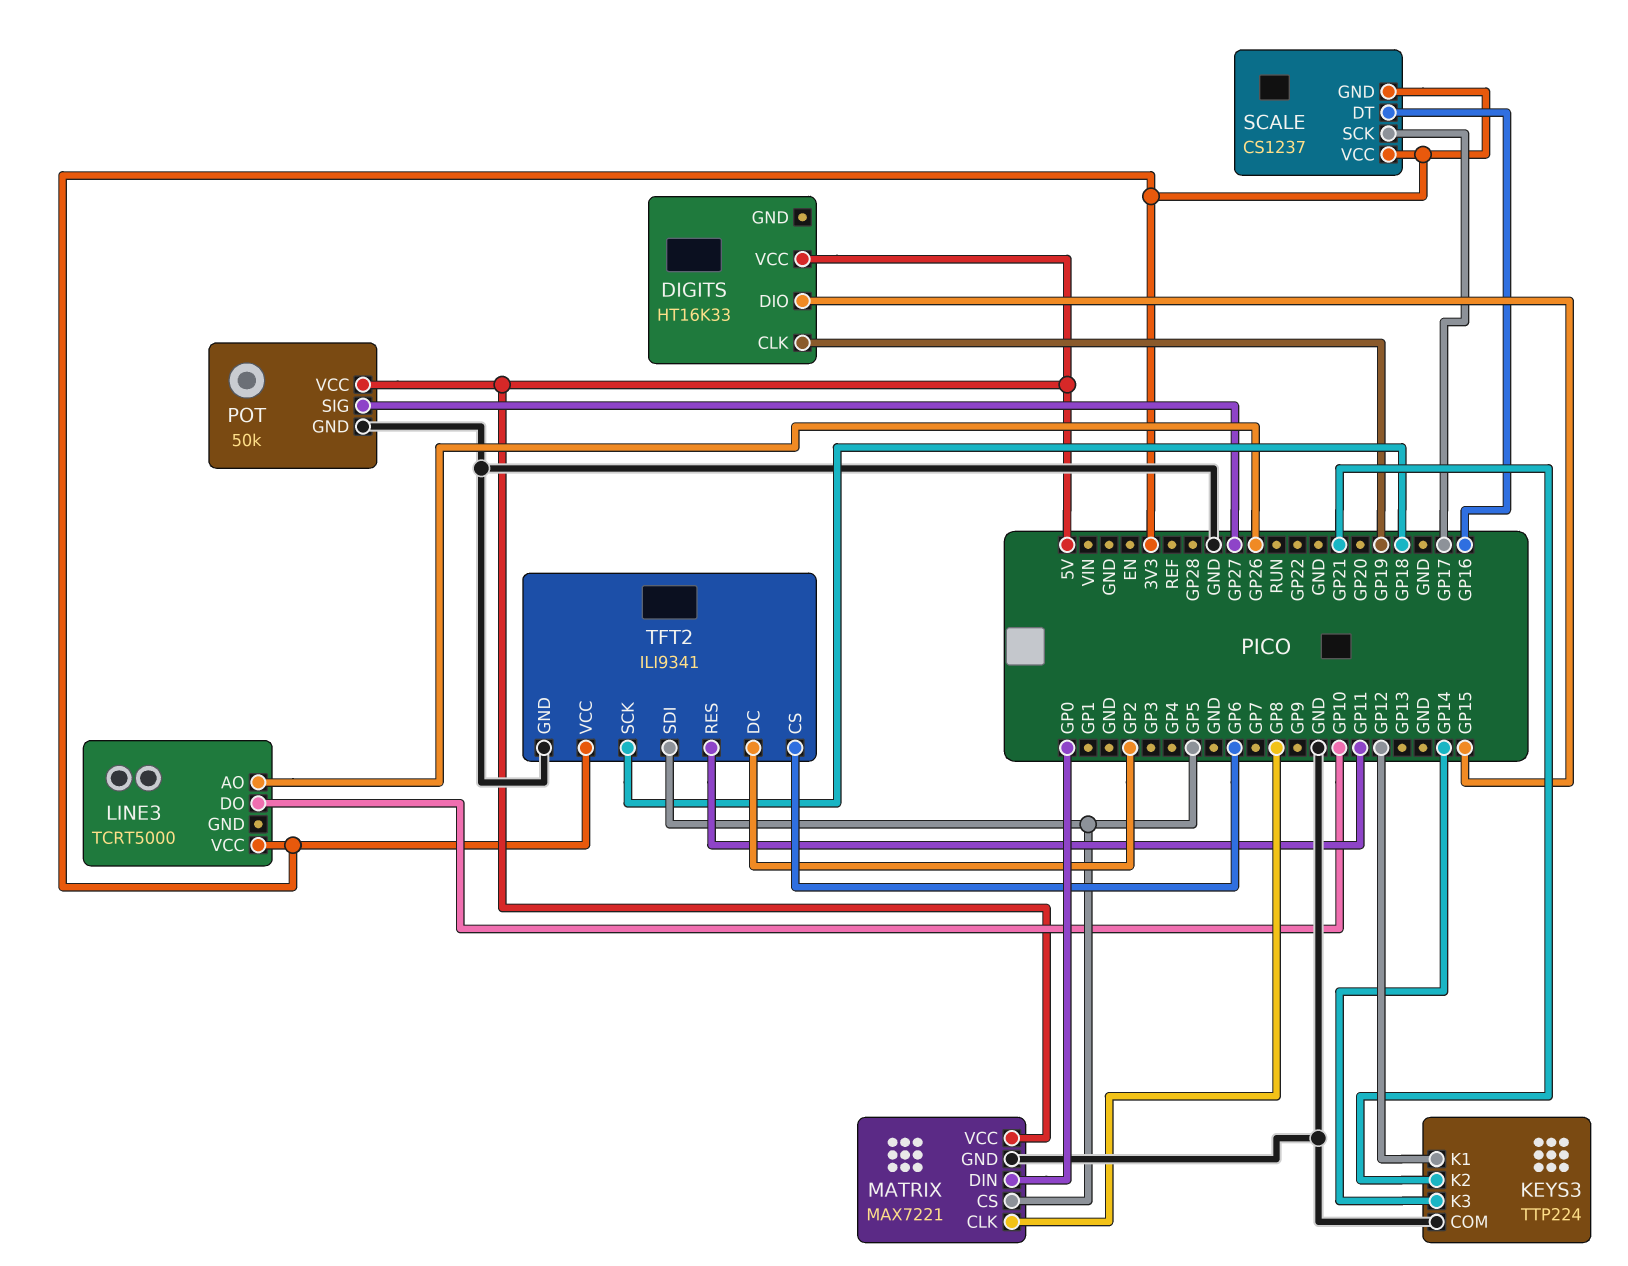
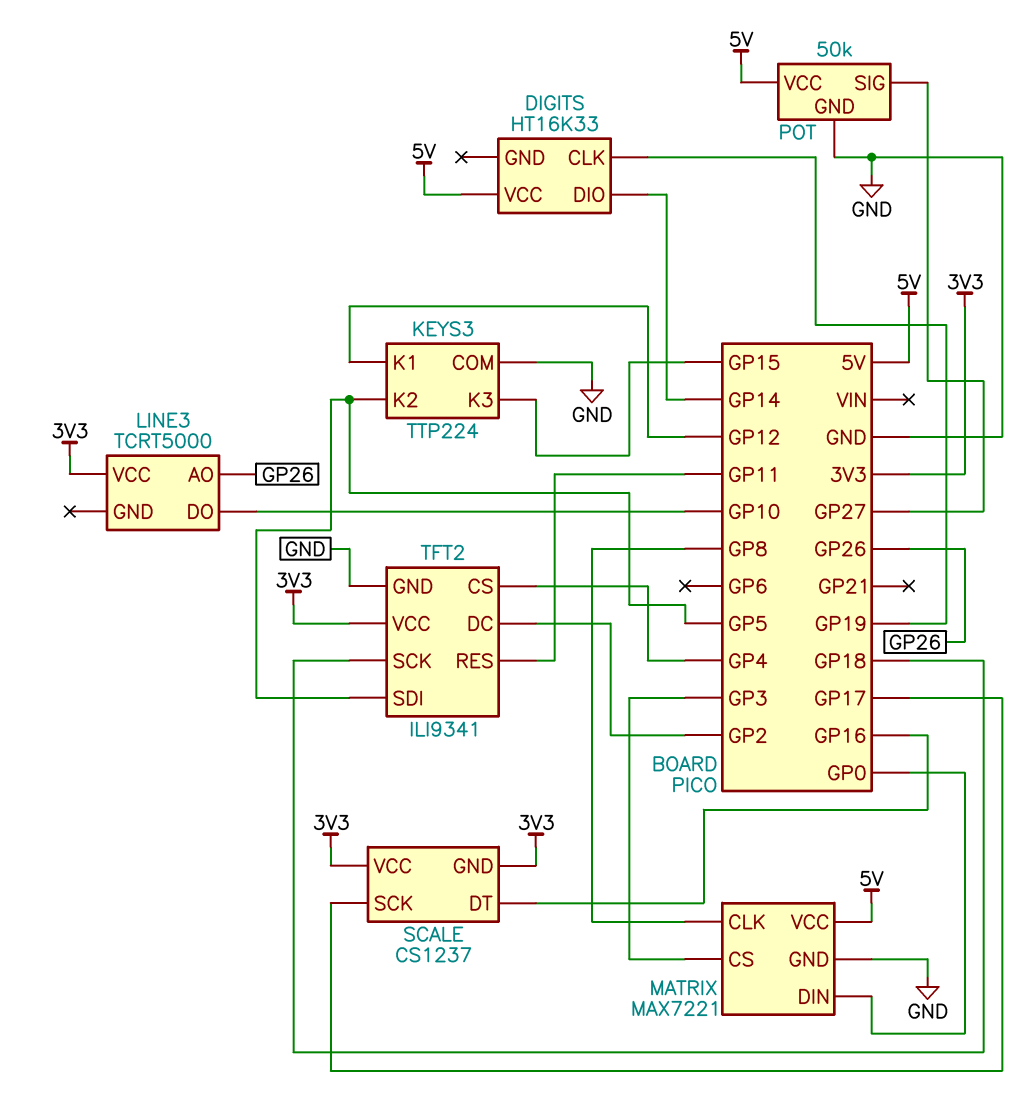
DIGITS pin DIO: GP15 -> GP14
KEYS3 pin K2: GP21 -> GP5
KEYS3 pin K3: GP14 -> GP15
MATRIX pin CS: GP5 -> GP3
TFT2 pin CS: GP6 -> GP4

